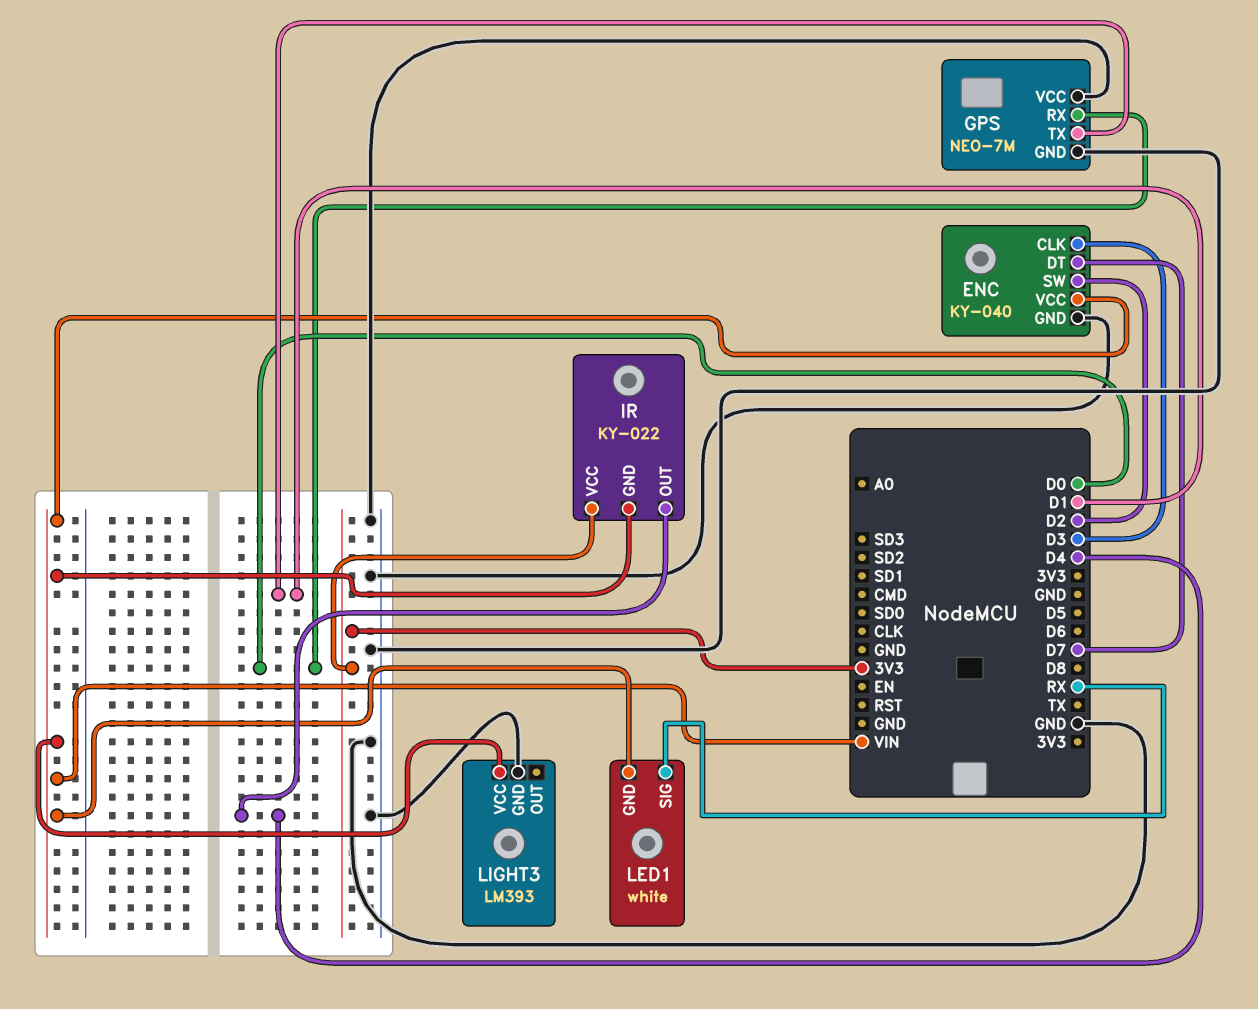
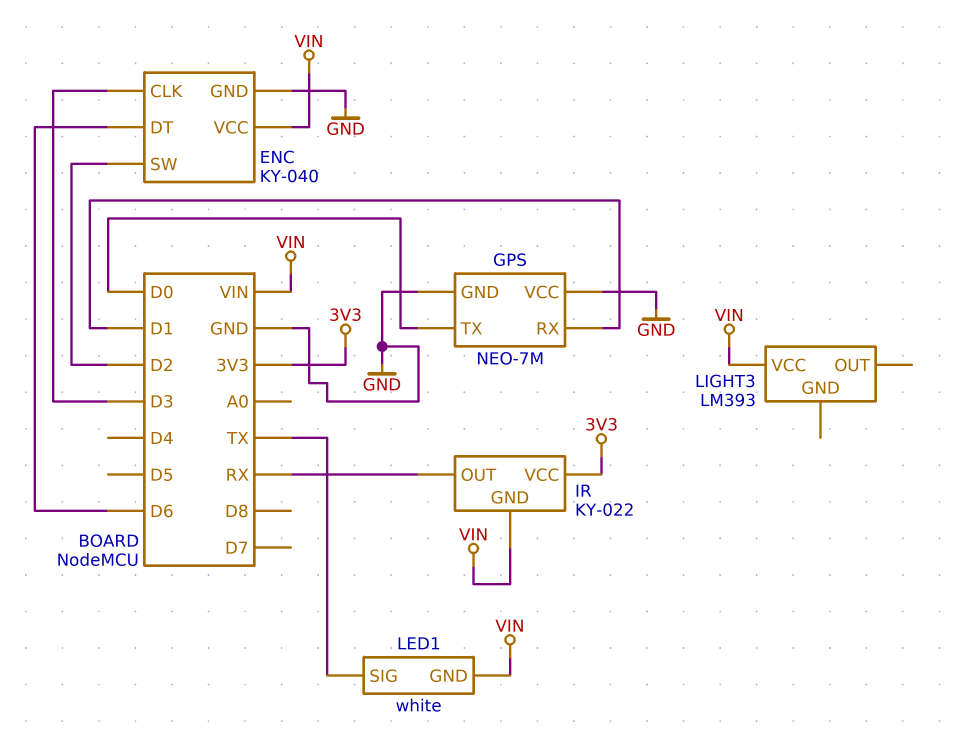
ENC pin DT: D7 -> D6
GPS pin RX: D0 -> D1
GPS pin TX: D1 -> D0
IR pin OUT: D4 -> RX
LED1 pin SIG: RX -> TX
LIGHT3 pin GND: GND -> none

